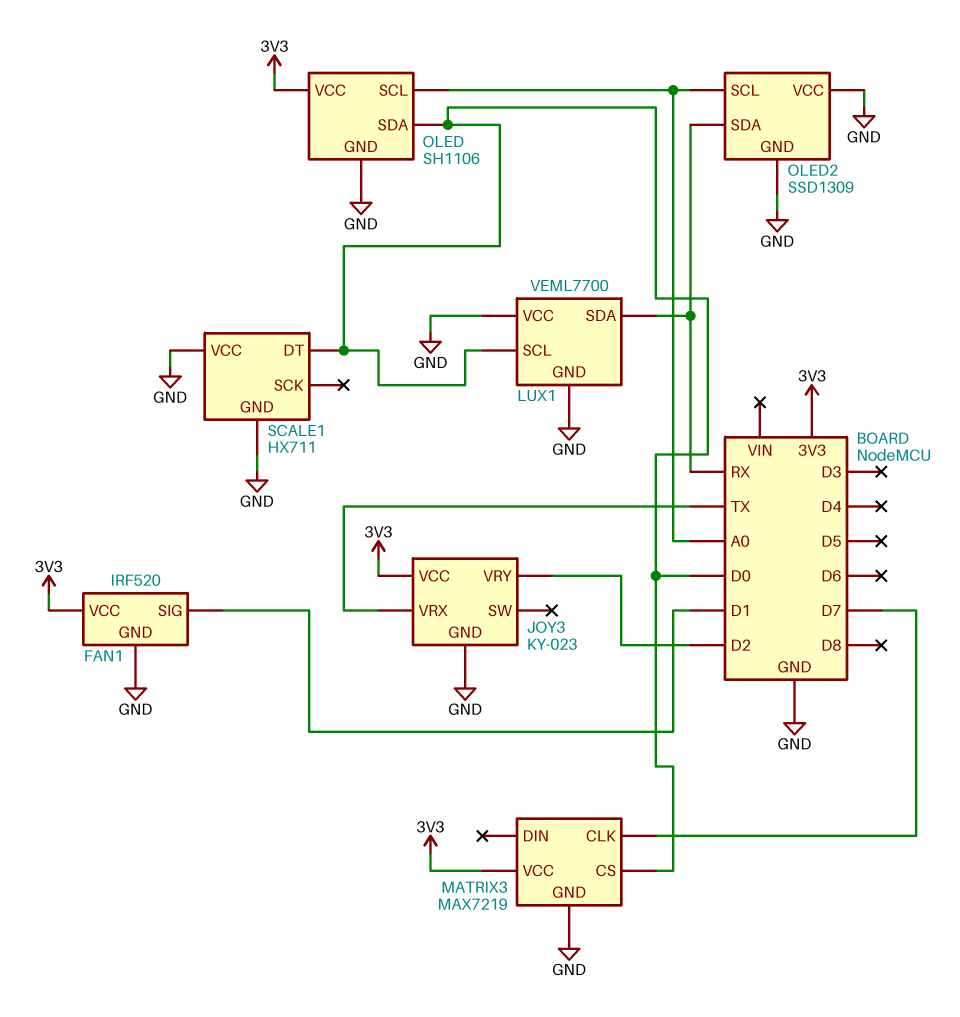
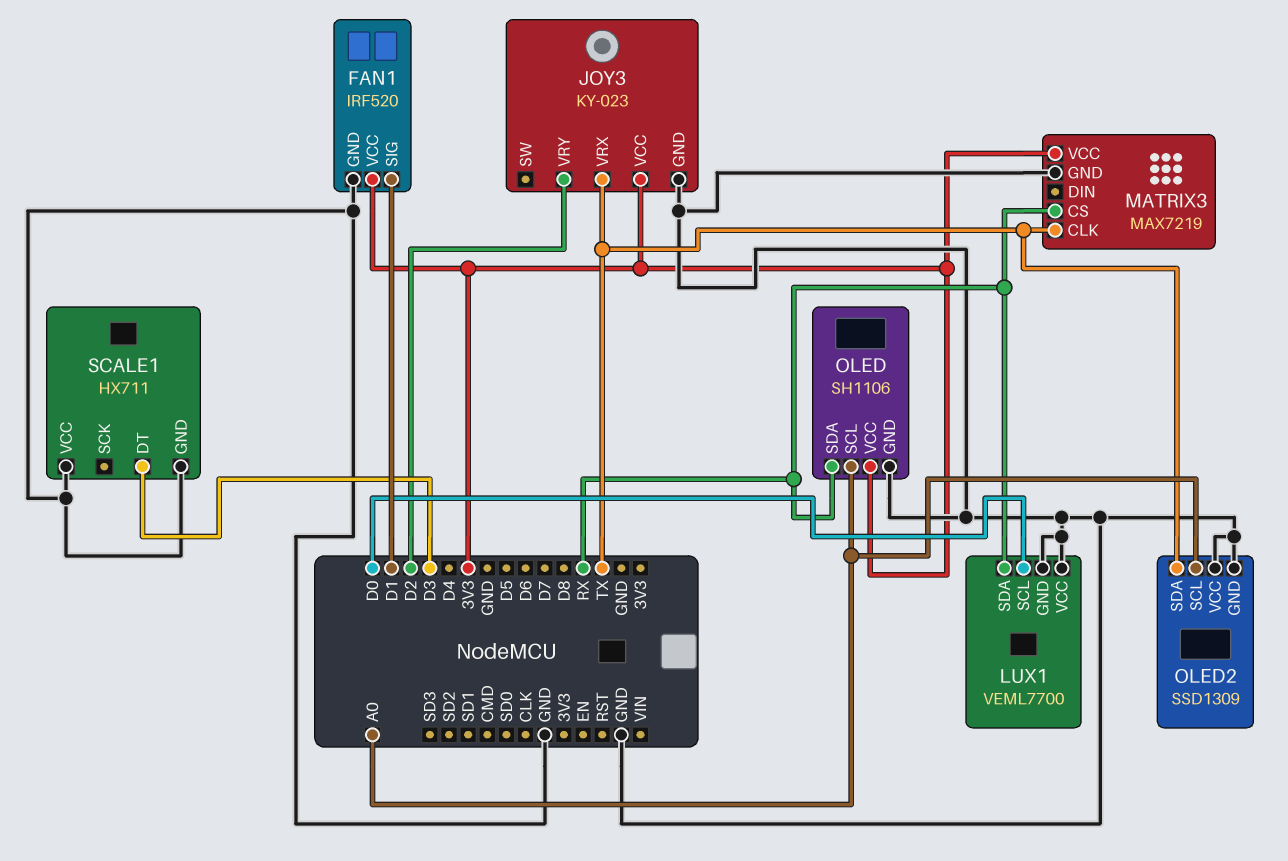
MATRIX3 pin CLK: D7 -> TX
MATRIX3 pin CS: D0 -> RX
OLED pin SDA: D0 -> RX
OLED2 pin SDA: RX -> TX
SCALE1 pin DT: D0 -> D3

